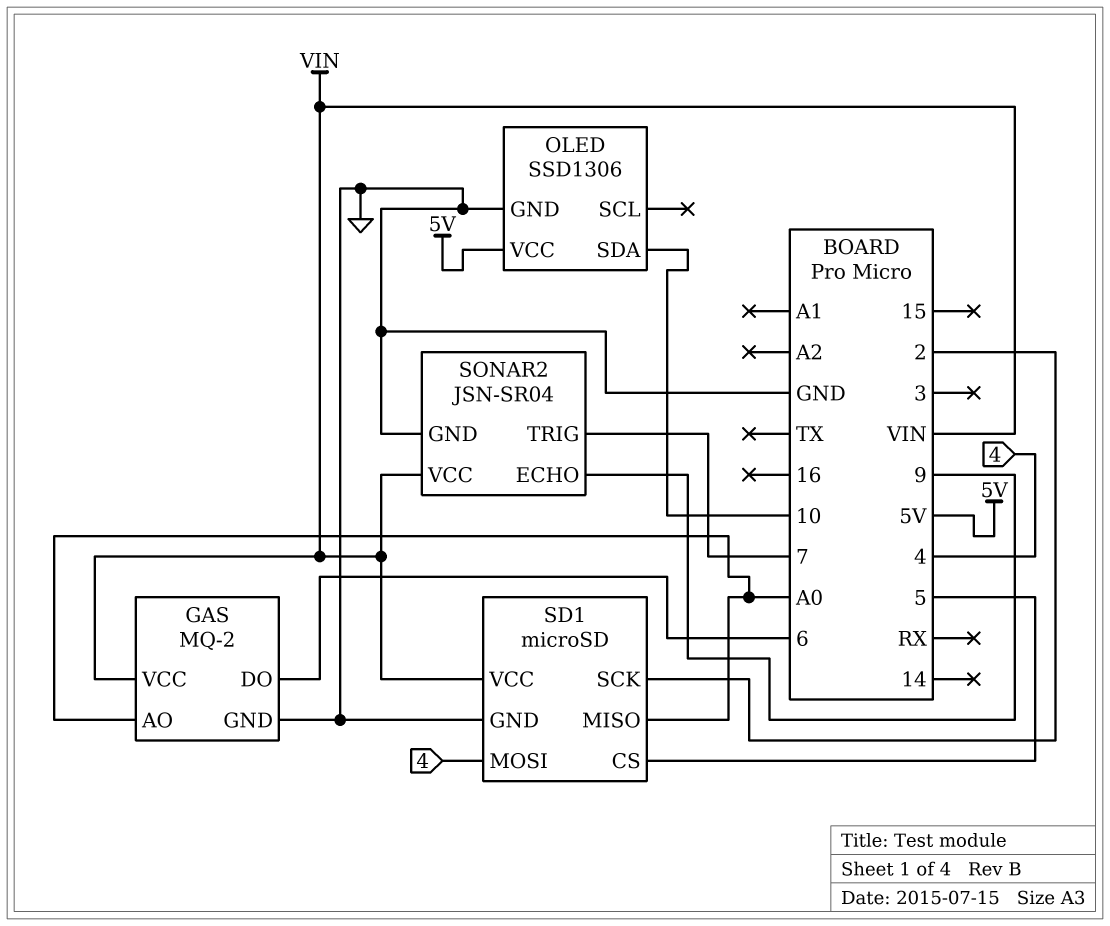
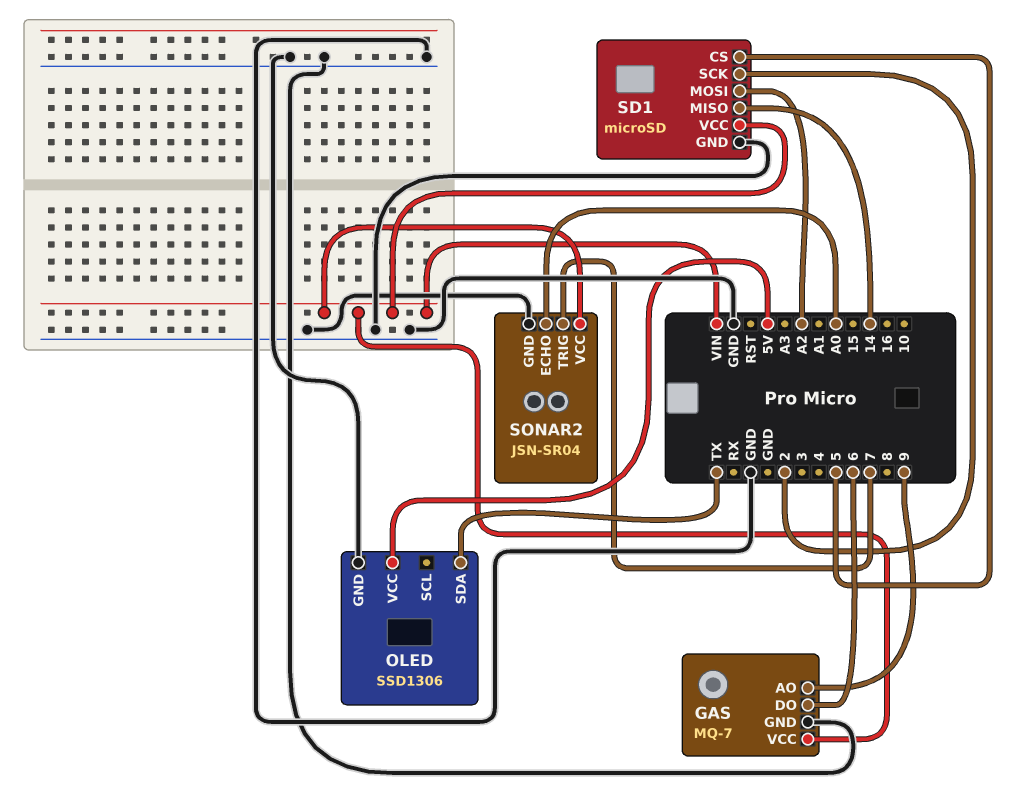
GAS: MQ-2 -> MQ-7
GAS pin AO: A0 -> 9
OLED pin SDA: 10 -> TX
SD1 pin MISO: A0 -> 14
SD1 pin MOSI: 4 -> A2
SONAR2 pin ECHO: 9 -> A0

